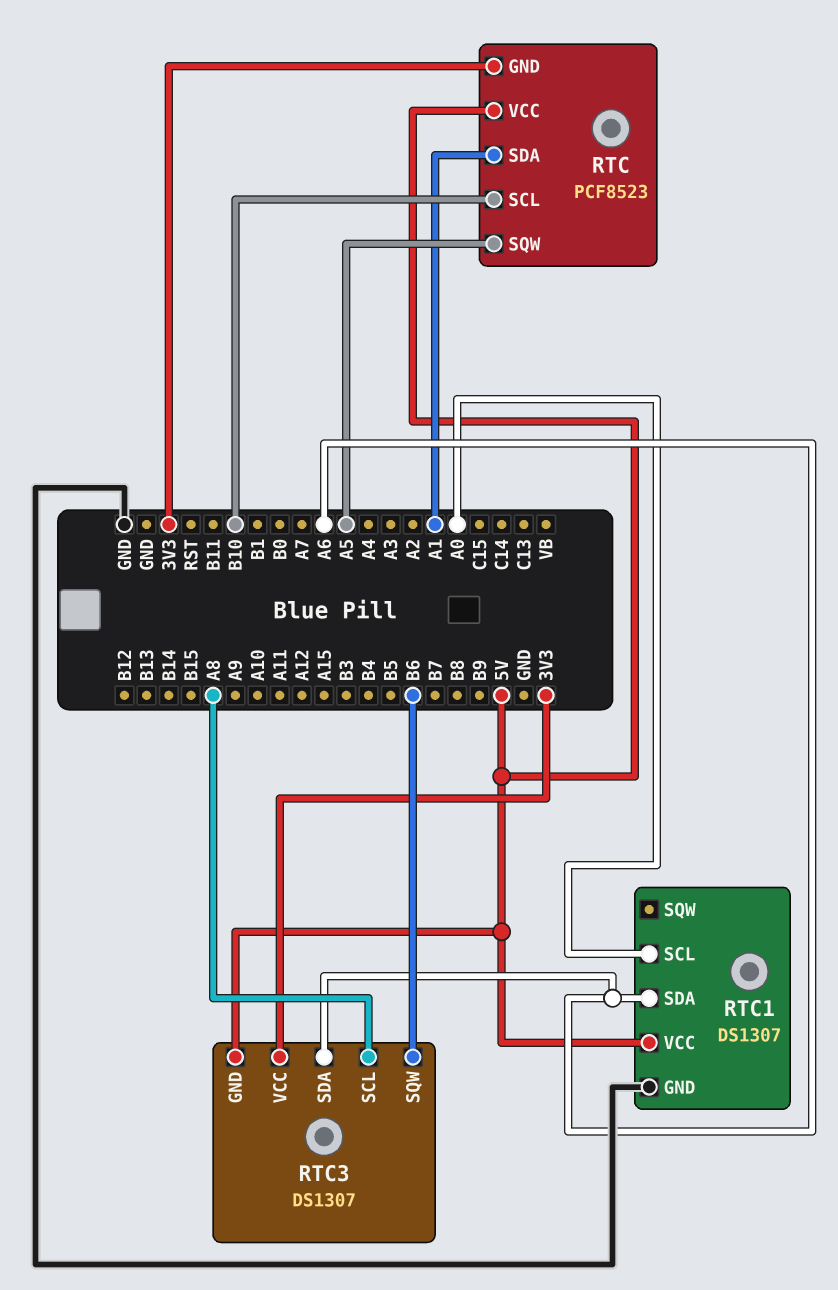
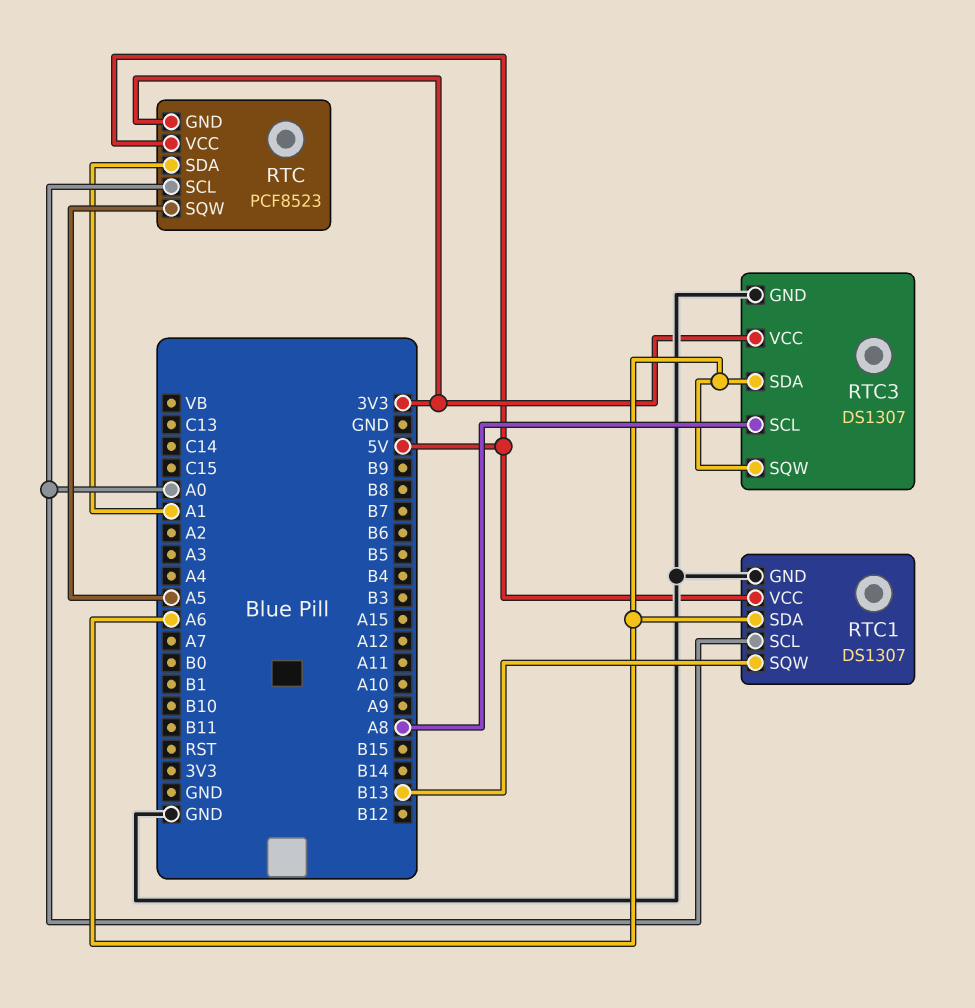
RTC pin SCL: B10 -> A0
RTC1 pin SQW: none -> B13
RTC3 pin GND: 5V -> GND
RTC3 pin SQW: B6 -> A6

